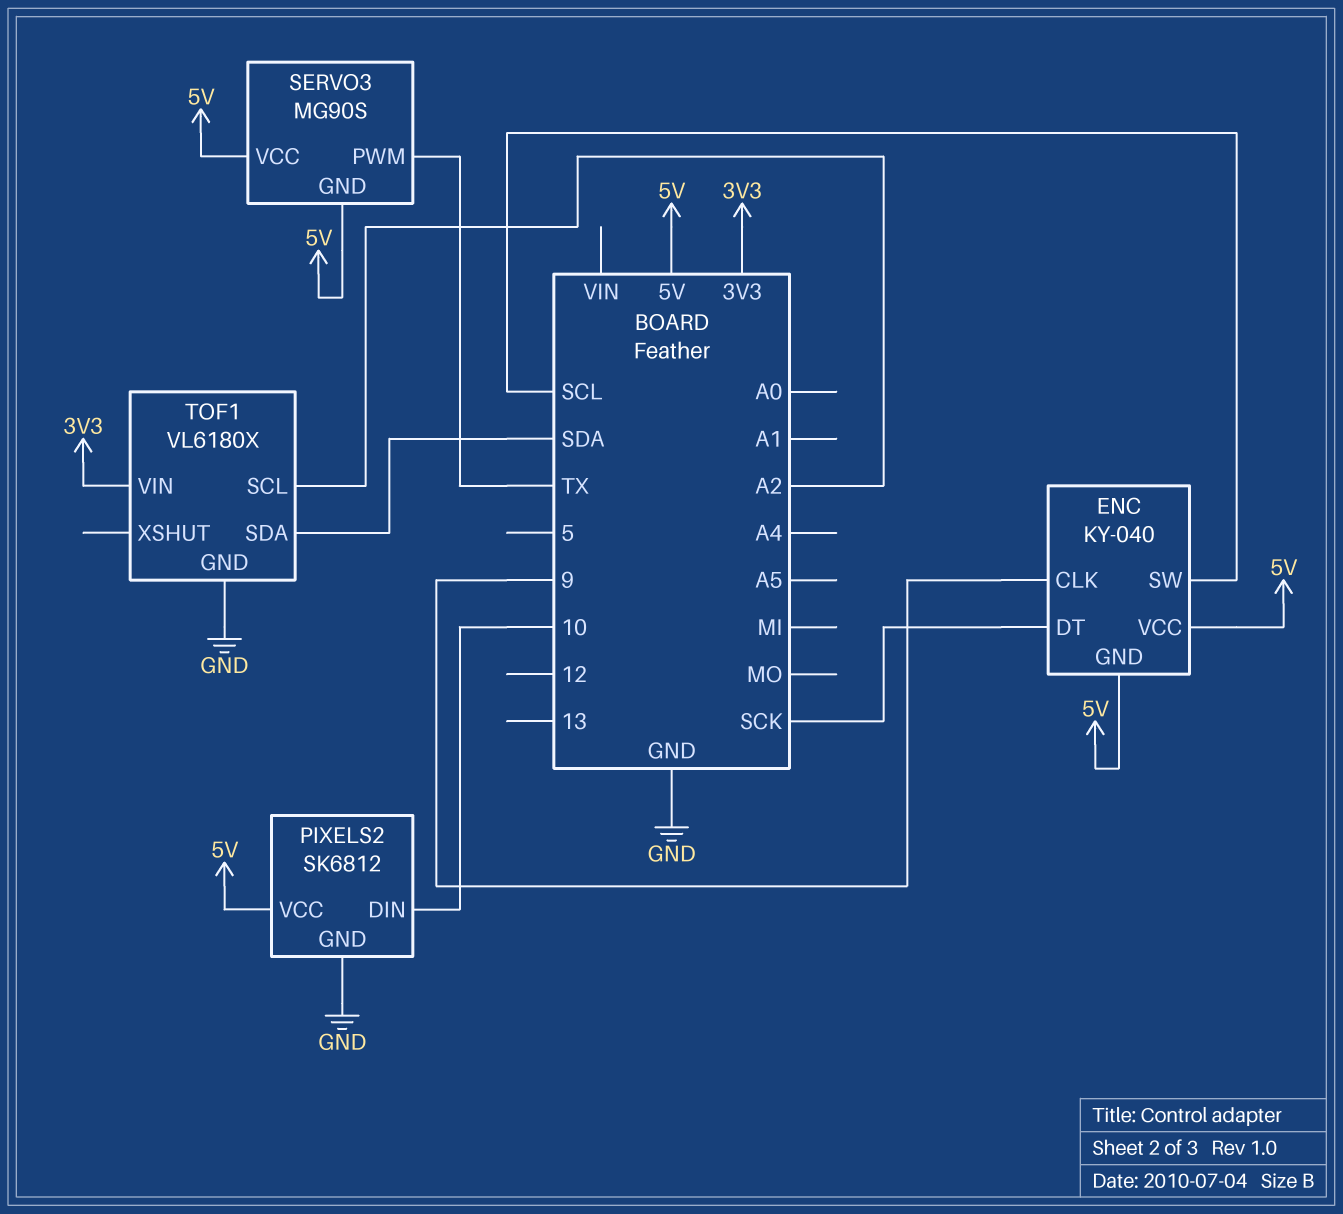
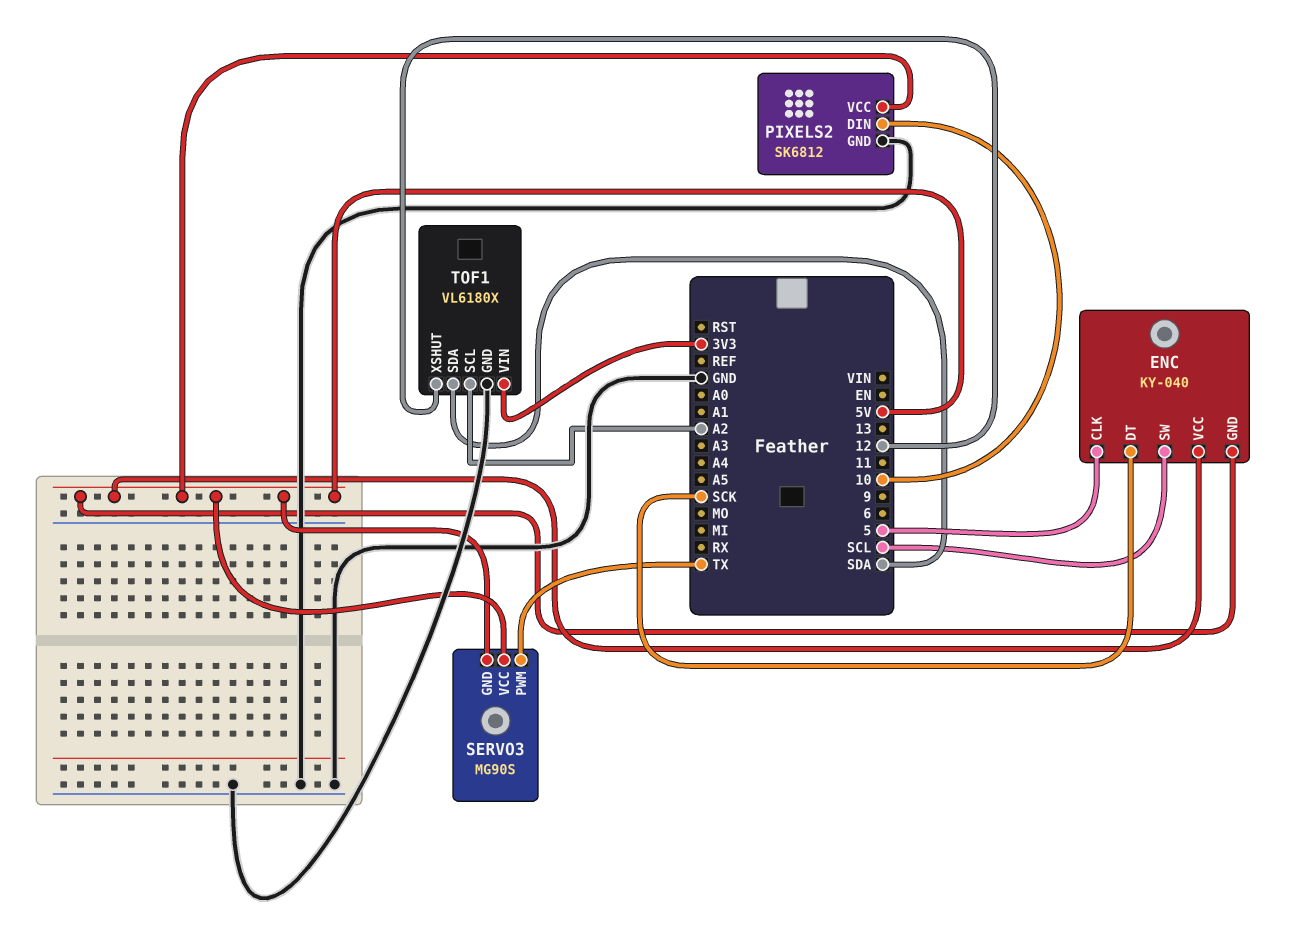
ENC pin CLK: 9 -> 5
TOF1 pin XSHUT: none -> 12

